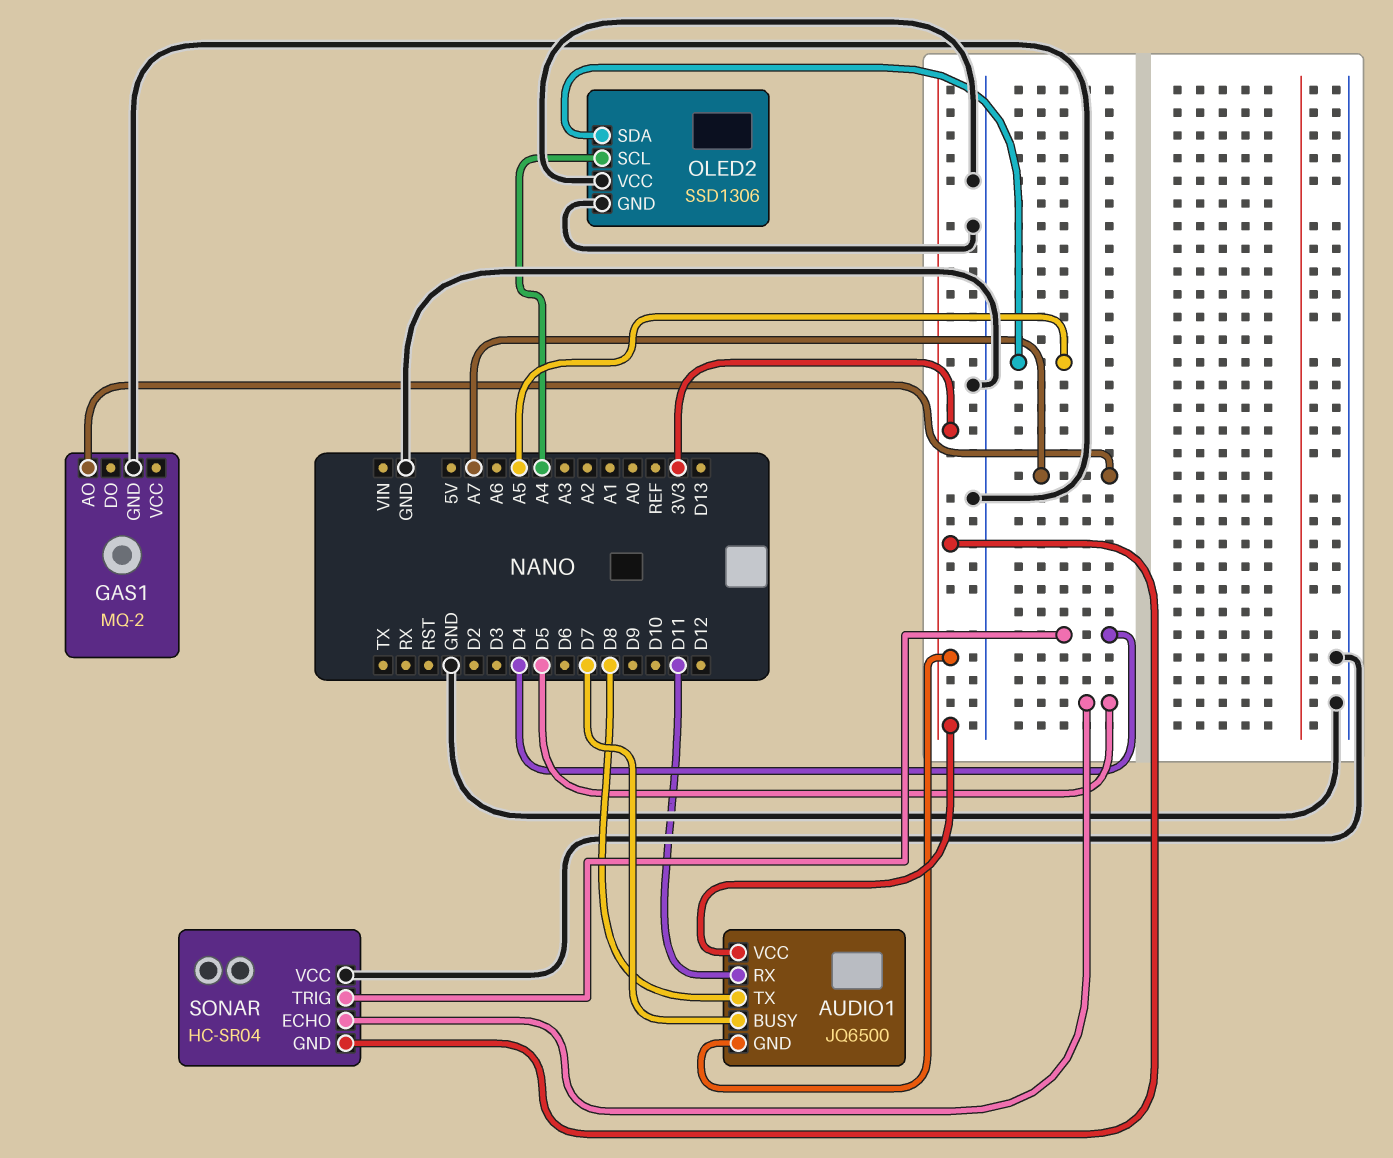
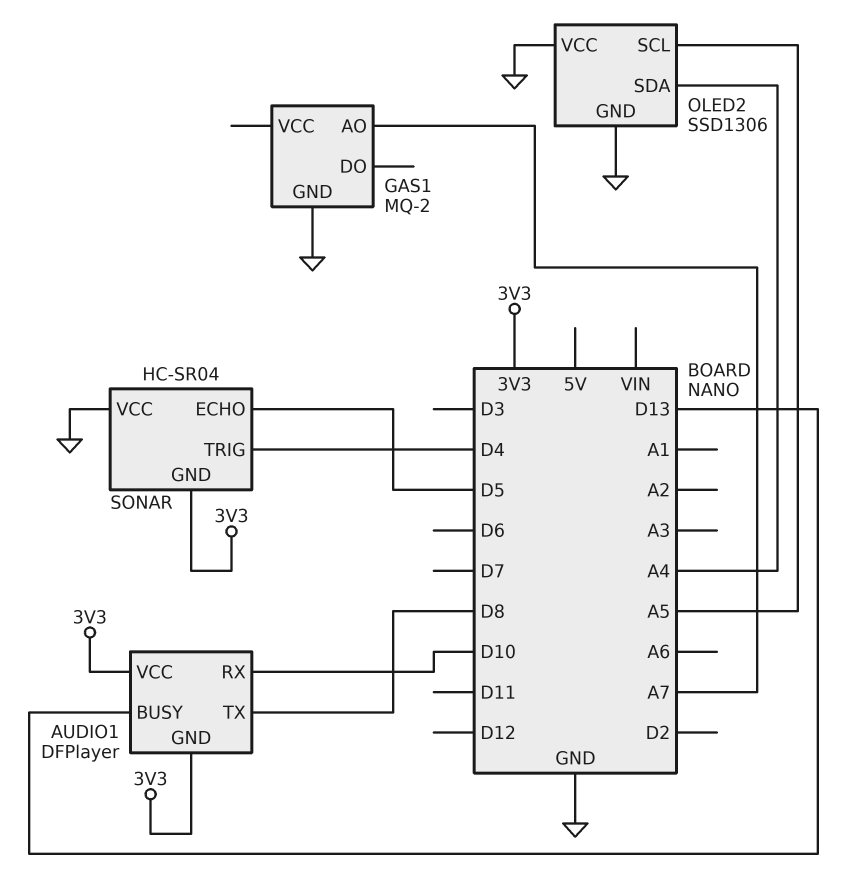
AUDIO1: JQ6500 -> DFPlayer
AUDIO1 pin BUSY: D7 -> D13
AUDIO1 pin RX: D11 -> D10
OLED2 pin SCL: A4 -> A5
OLED2 pin SDA: A5 -> A4

